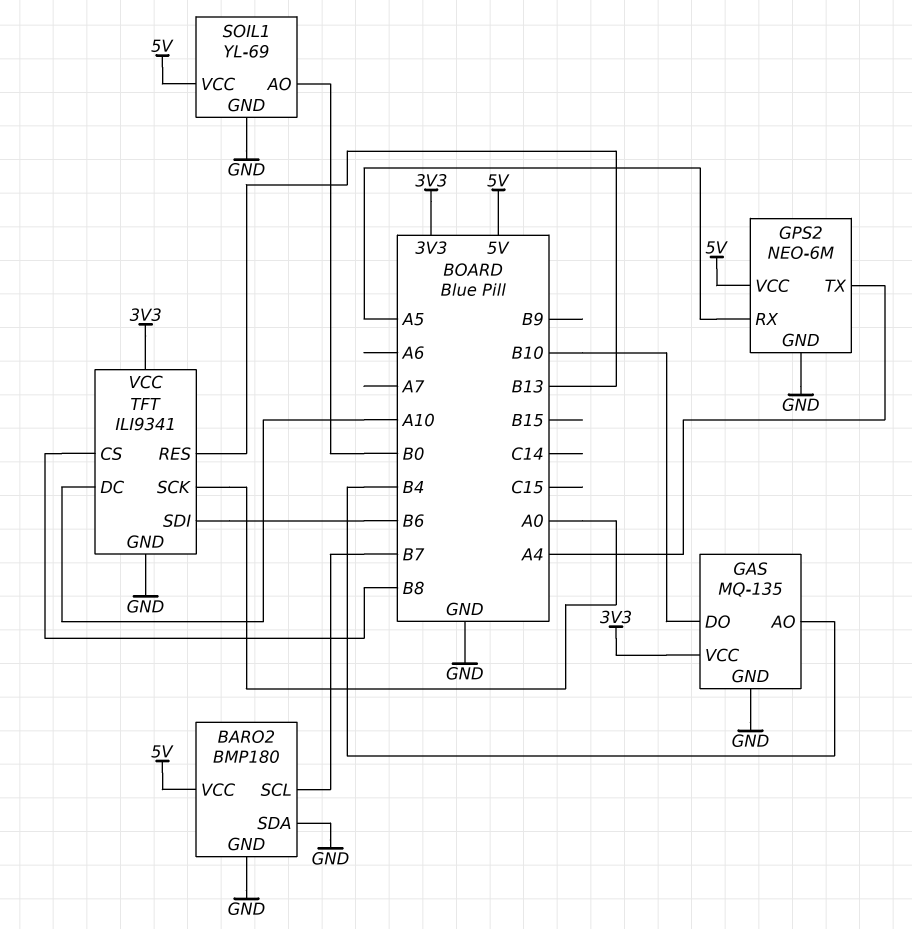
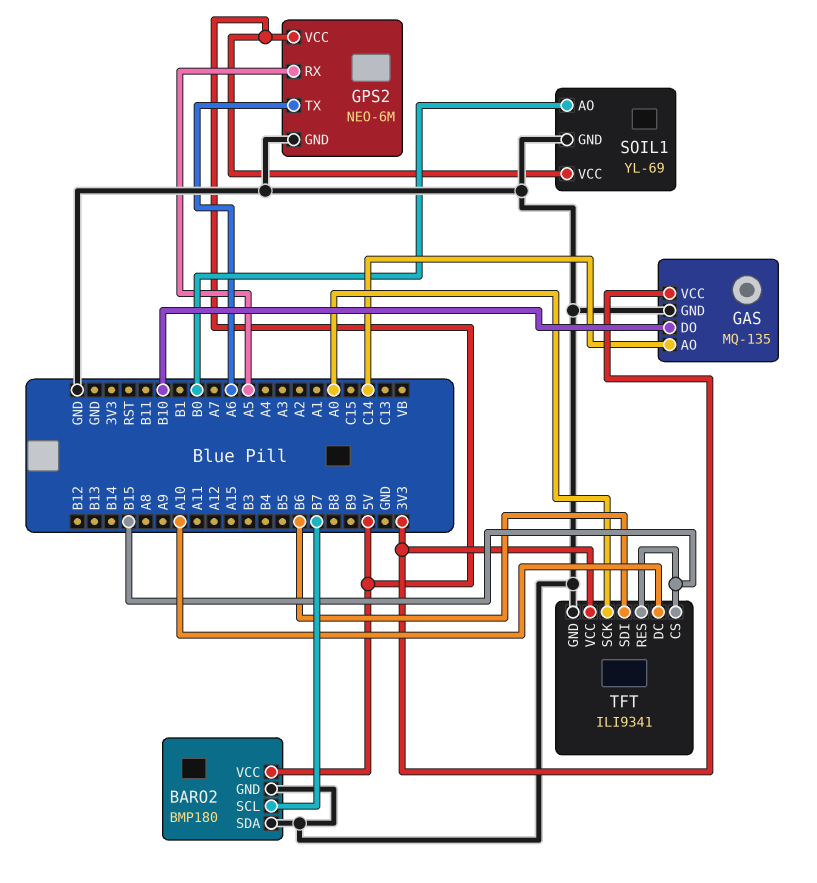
GAS pin AO: B4 -> C14
GPS2 pin TX: A4 -> A6
TFT pin CS: B8 -> B15
TFT pin RES: B13 -> B15

